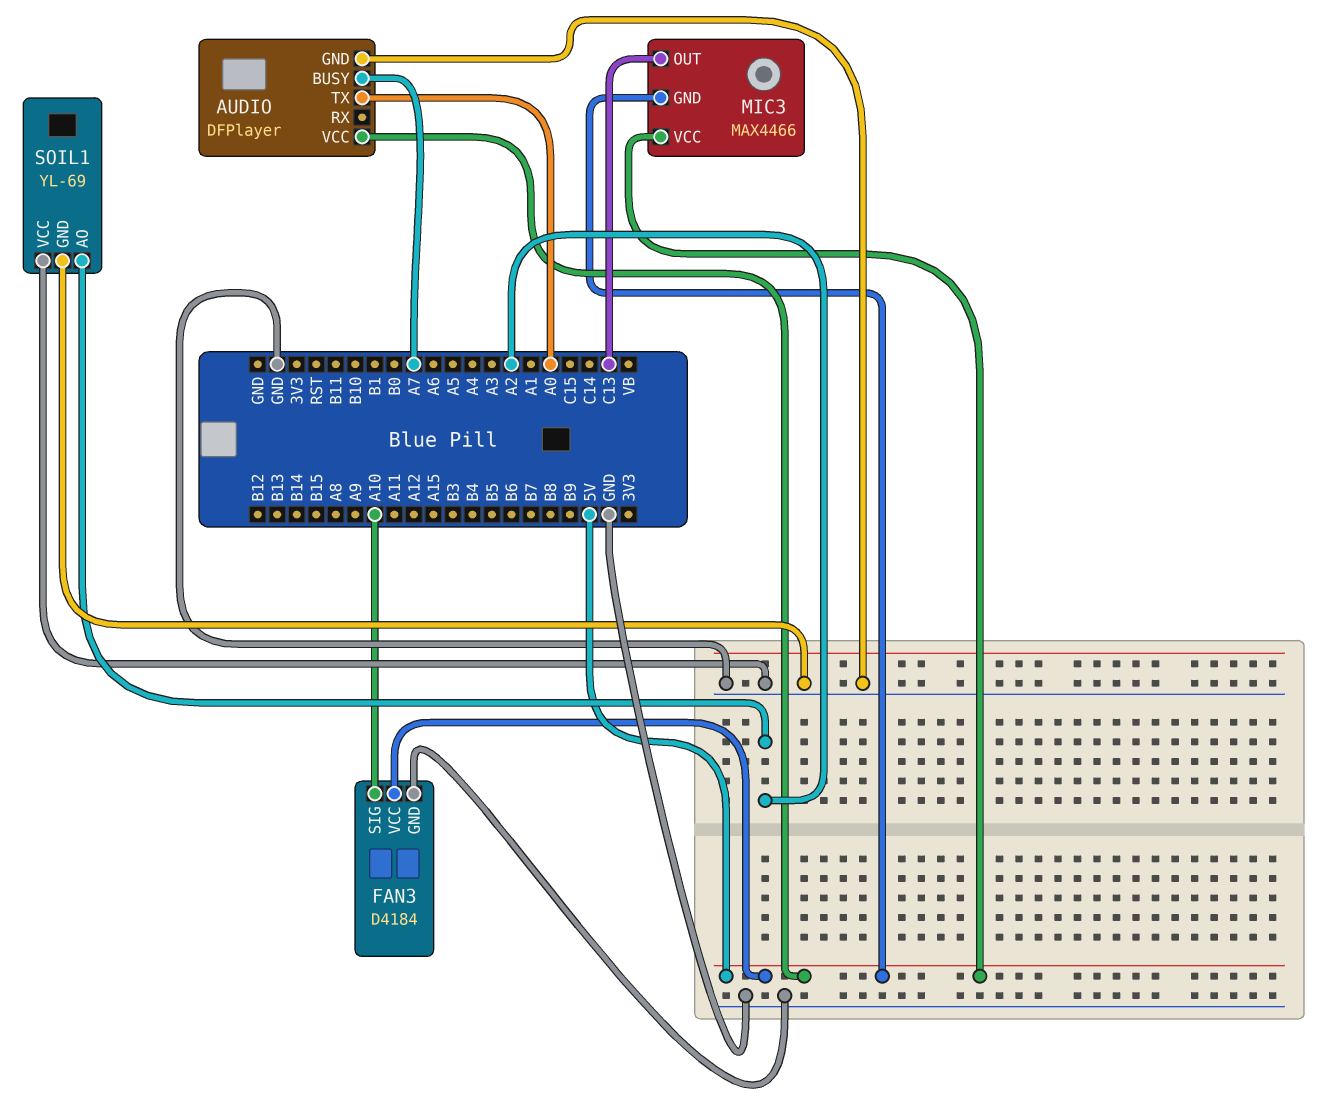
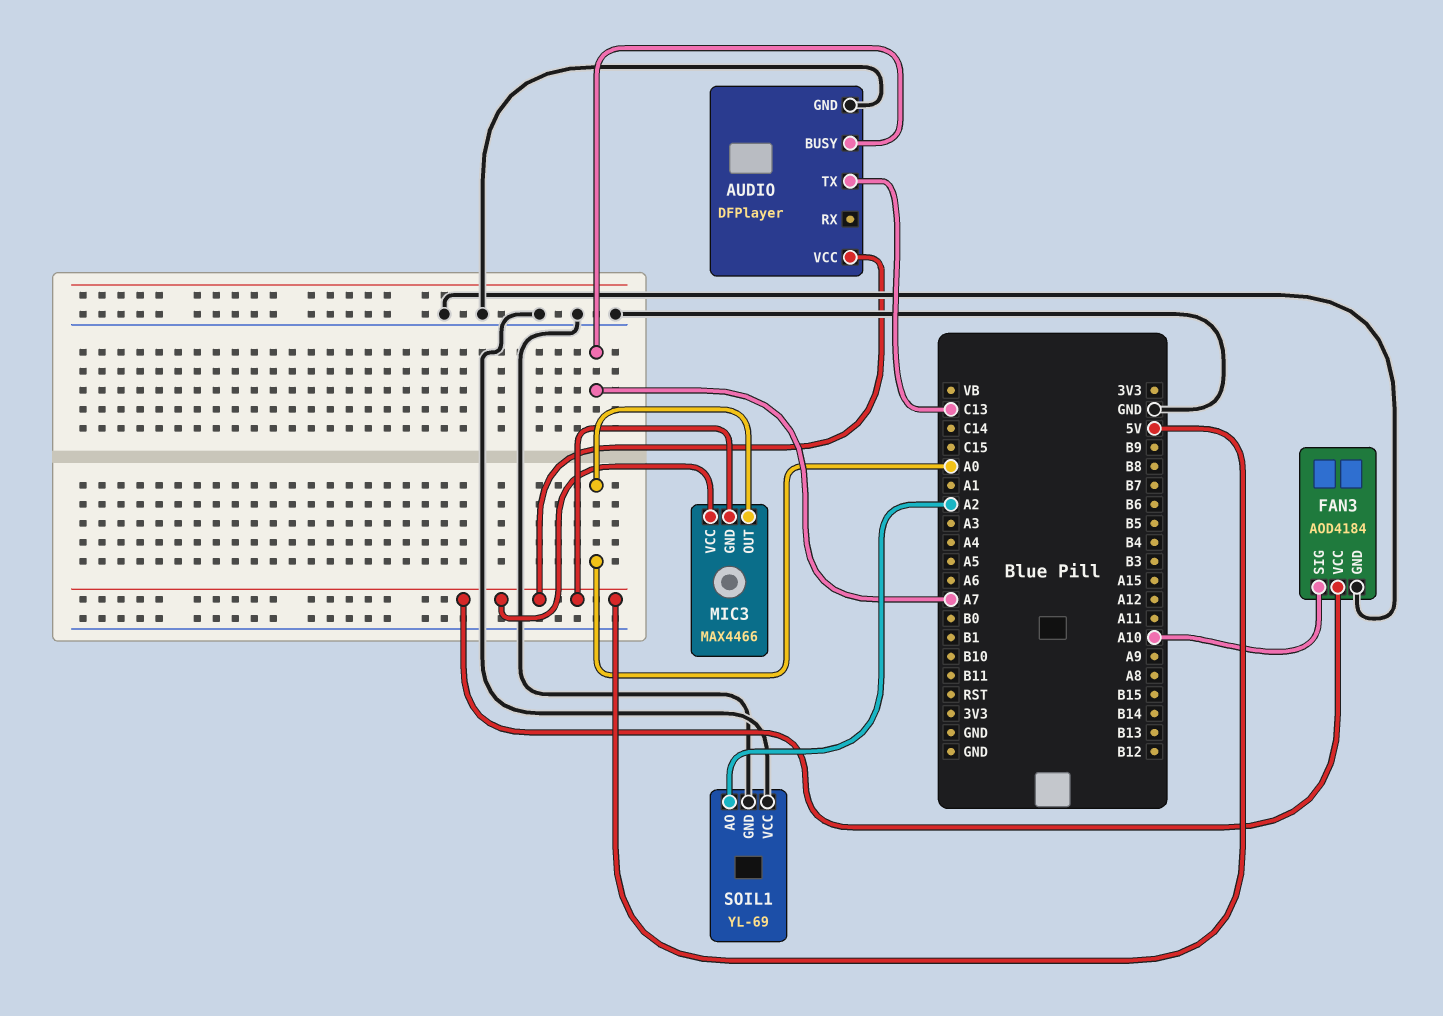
AUDIO pin TX: A0 -> C13
FAN3: D4184 -> AOD4184
MIC3 pin OUT: C13 -> A0

